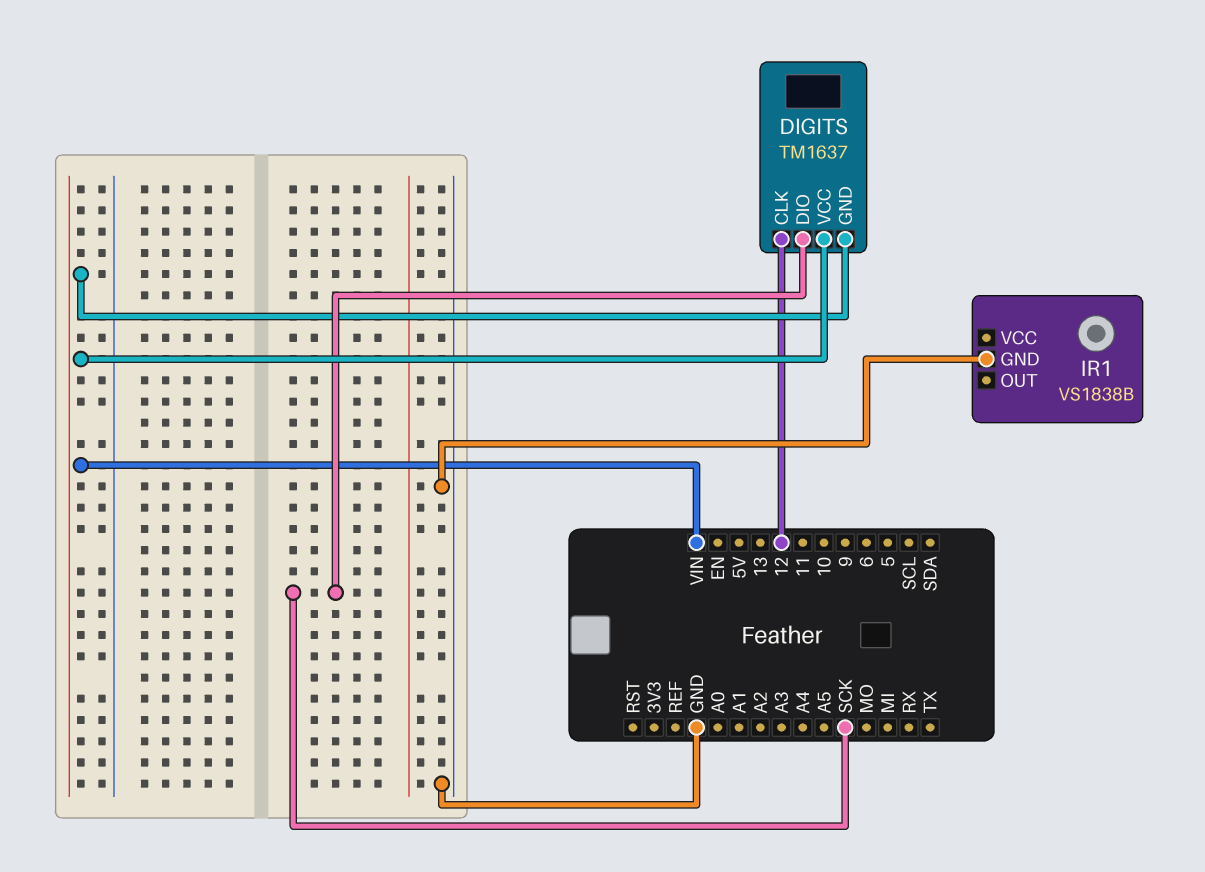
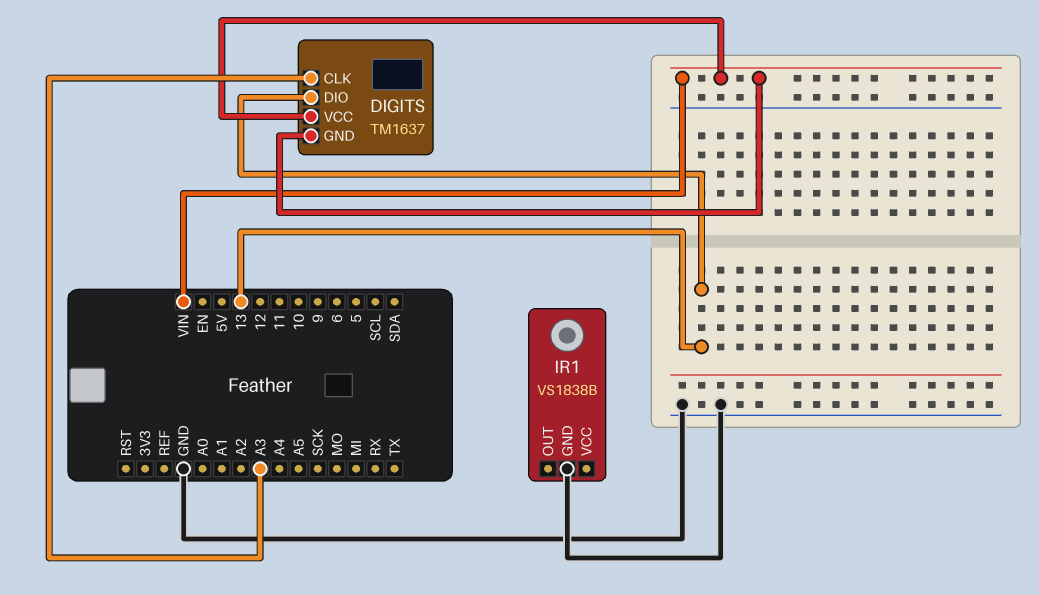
DIGITS pin CLK: 12 -> A3
DIGITS pin DIO: SCK -> 13

